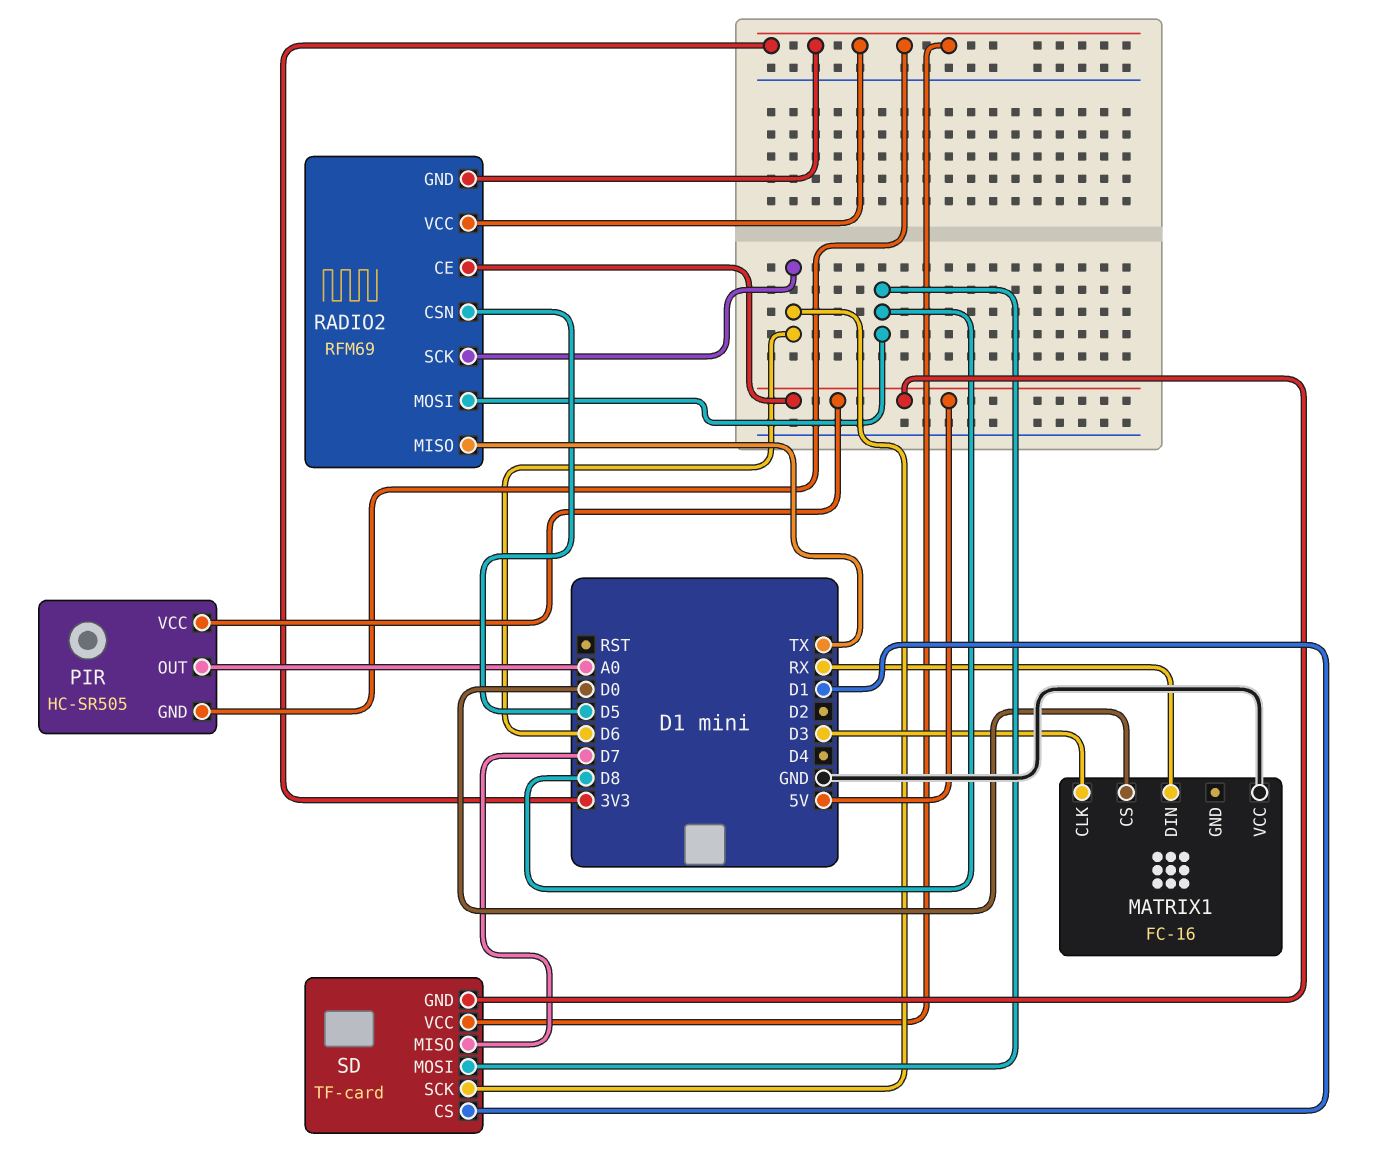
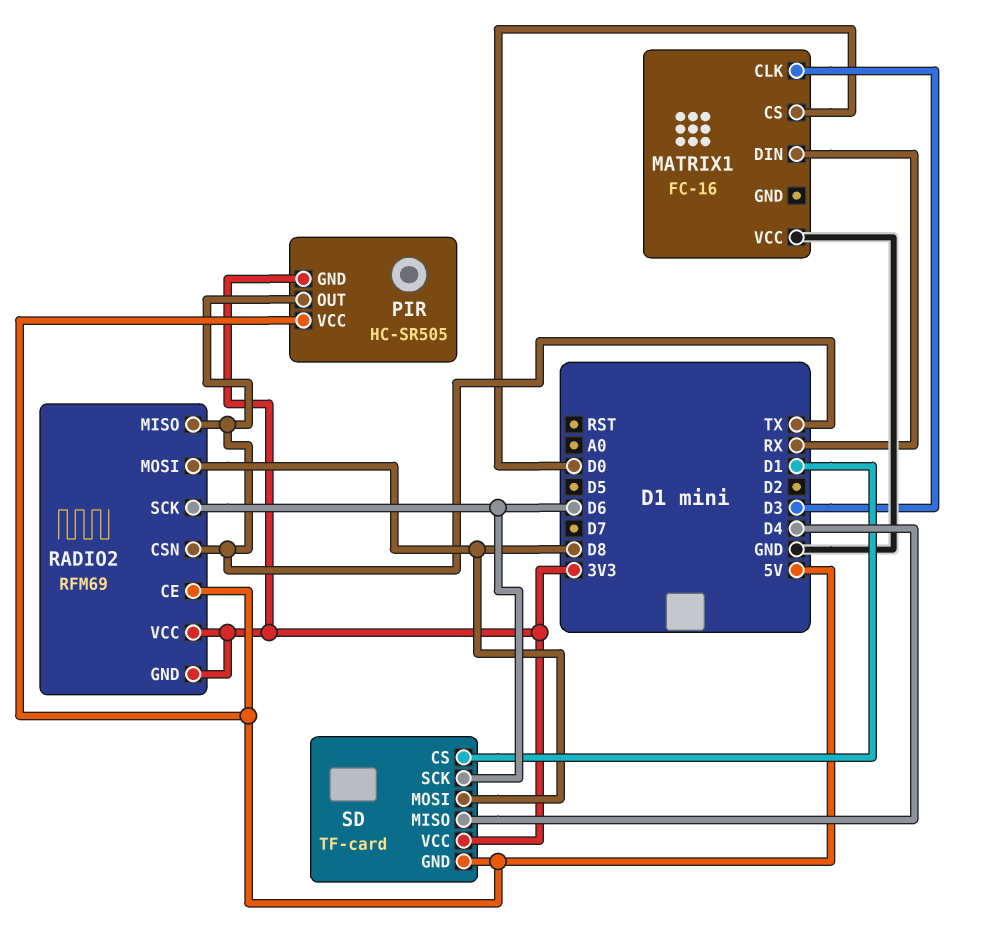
PIR pin OUT: A0 -> TX
RADIO2 pin CSN: D5 -> TX
SD pin MISO: D7 -> D4

